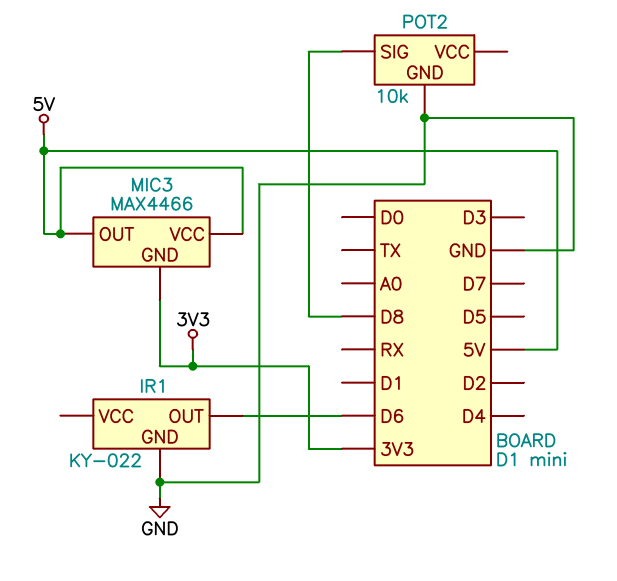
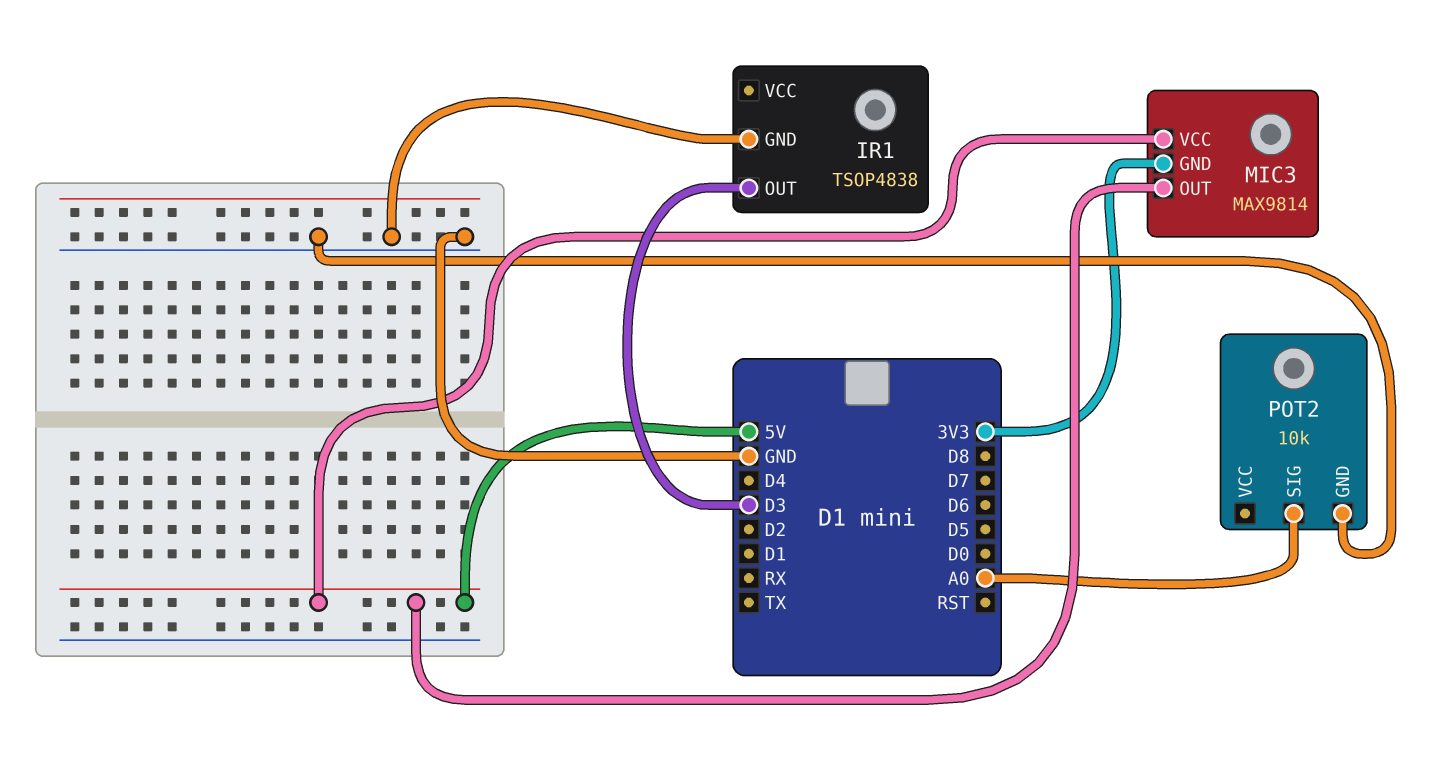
IR1: KY-022 -> TSOP4838
IR1 pin OUT: D6 -> D3
MIC3: MAX4466 -> MAX9814
POT2 pin SIG: D8 -> A0

